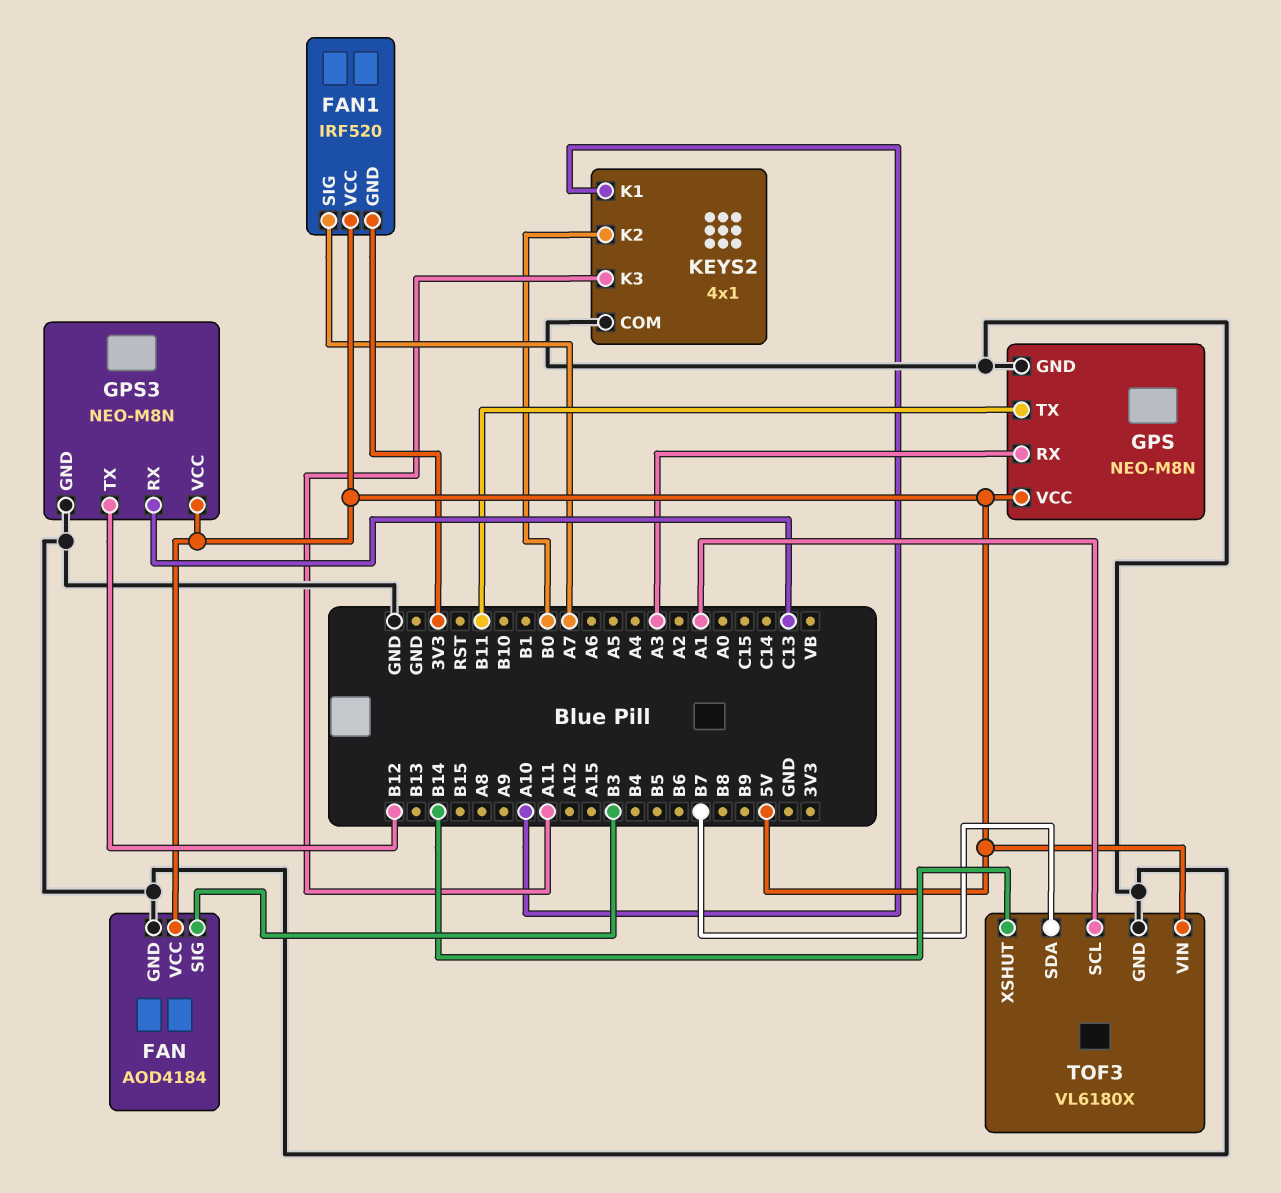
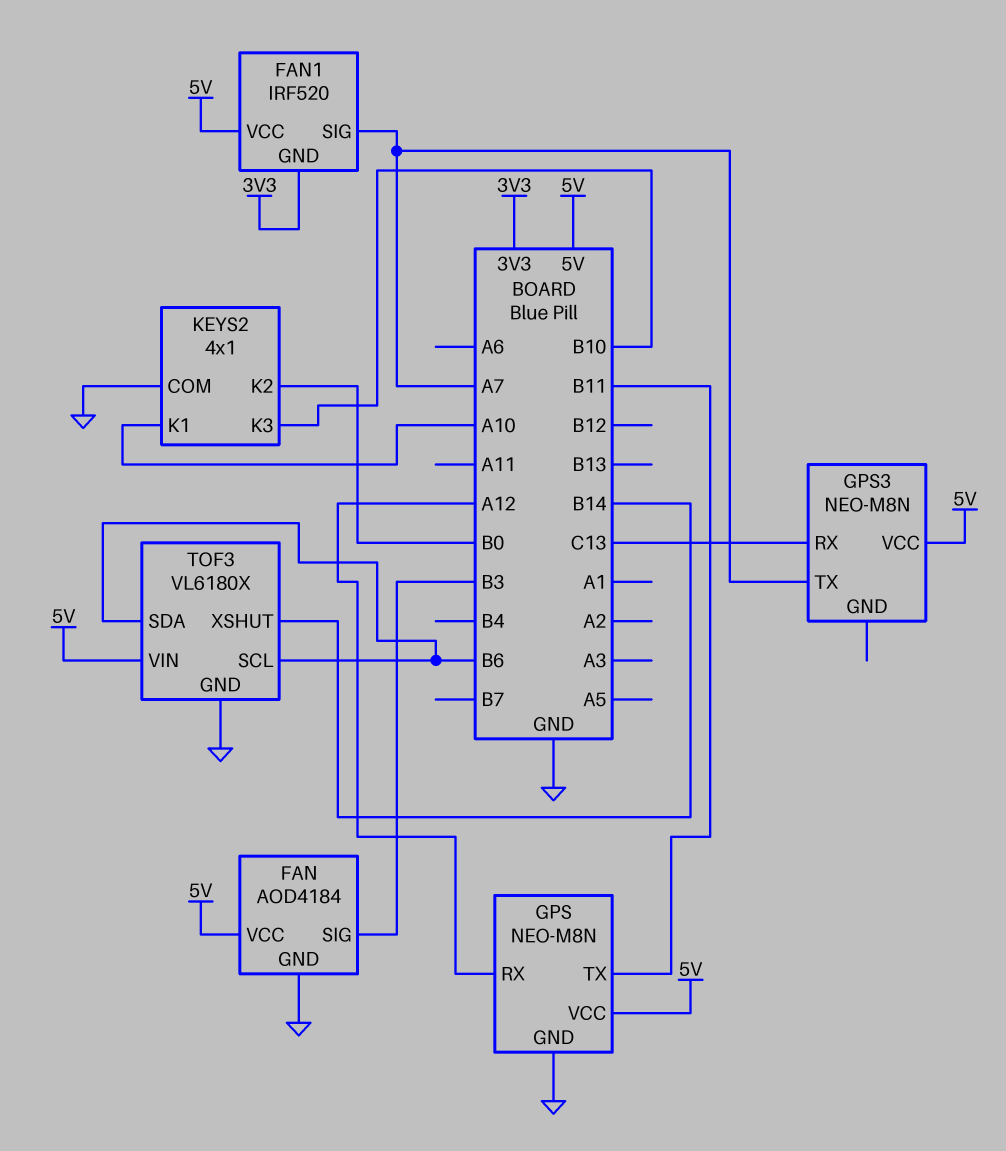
GPS pin RX: A3 -> A12
GPS3 pin GND: GND -> none
GPS3 pin TX: B12 -> A7
KEYS2 pin K3: A11 -> B10
TOF3 pin SCL: A1 -> B6
TOF3 pin SDA: B7 -> B6

